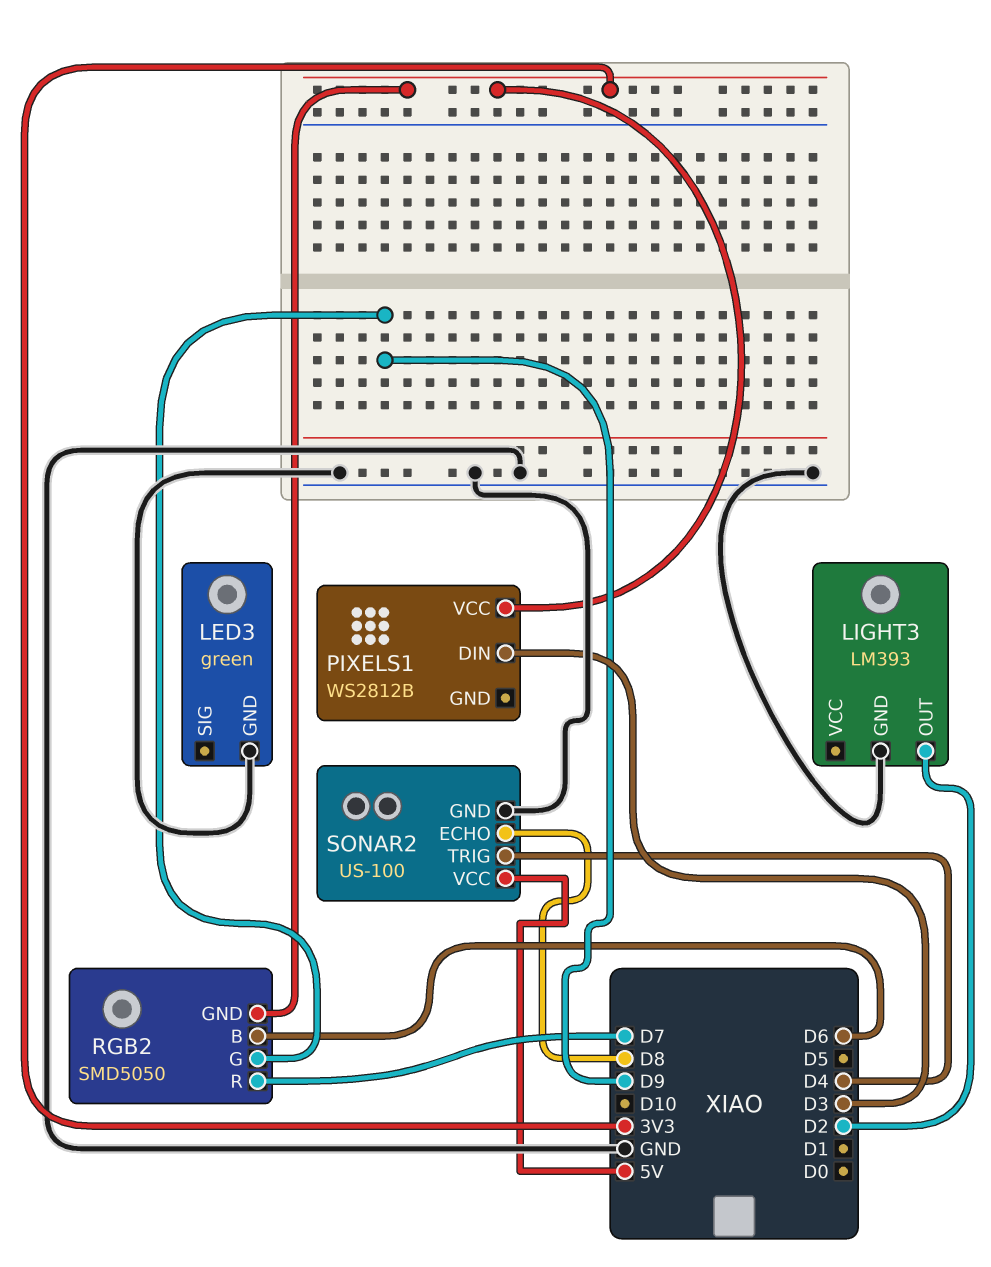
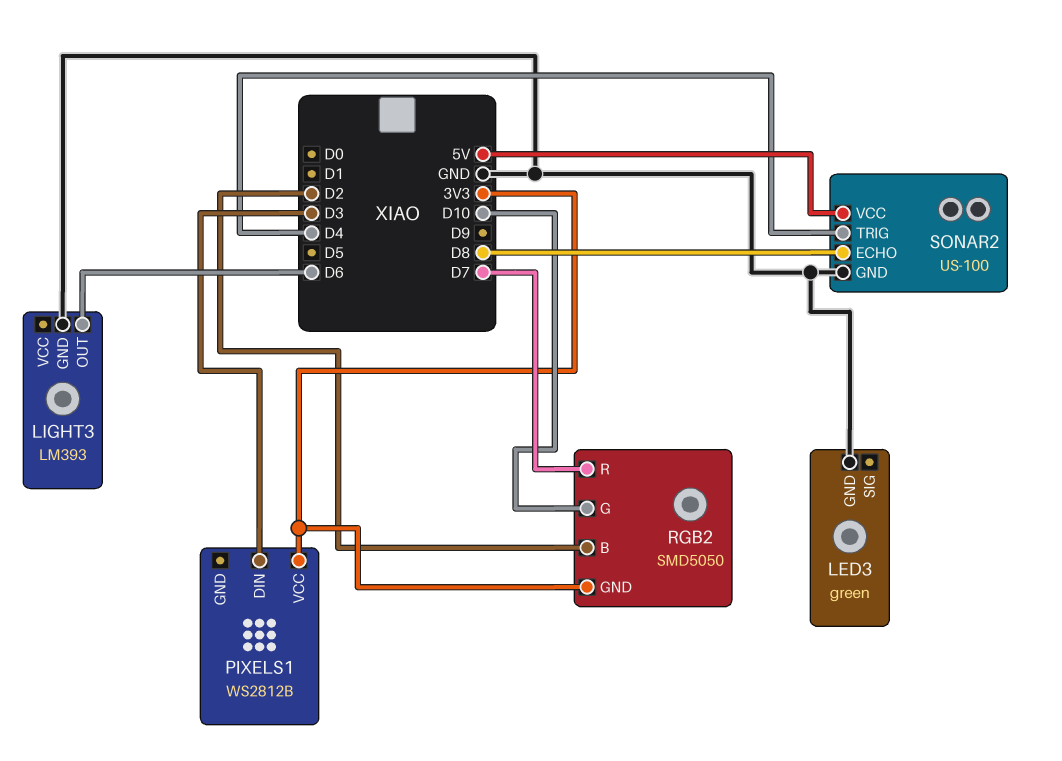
LIGHT3 pin OUT: D2 -> D6
RGB2 pin B: D6 -> D2
RGB2 pin G: D9 -> D10

